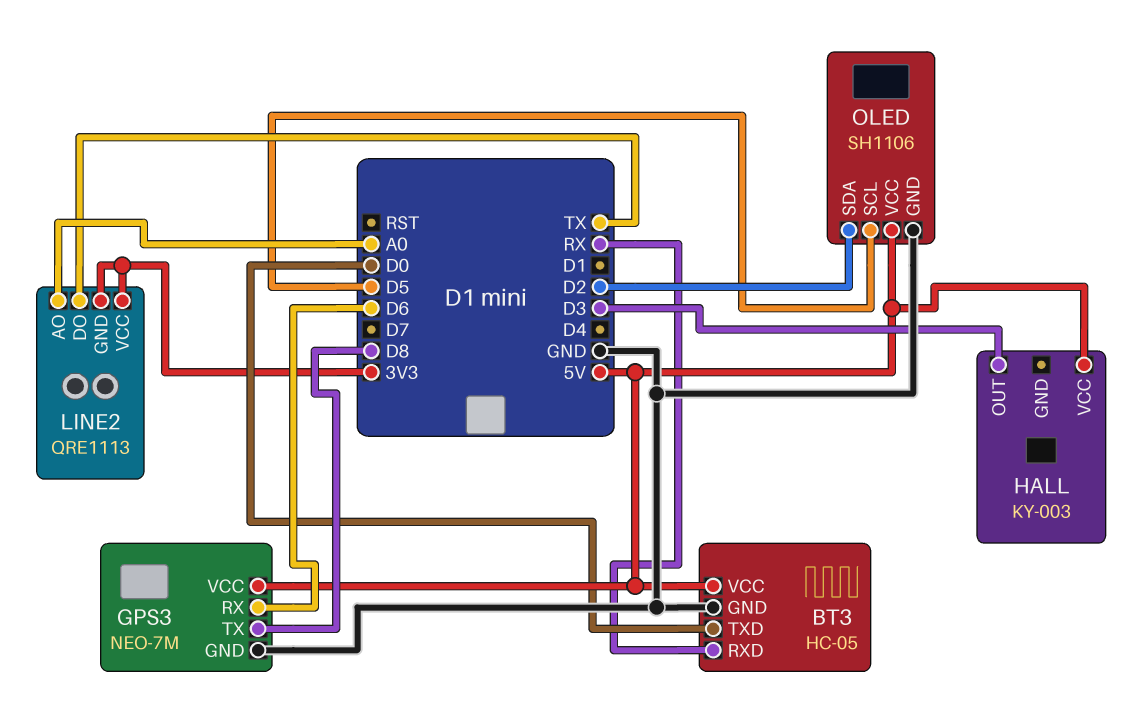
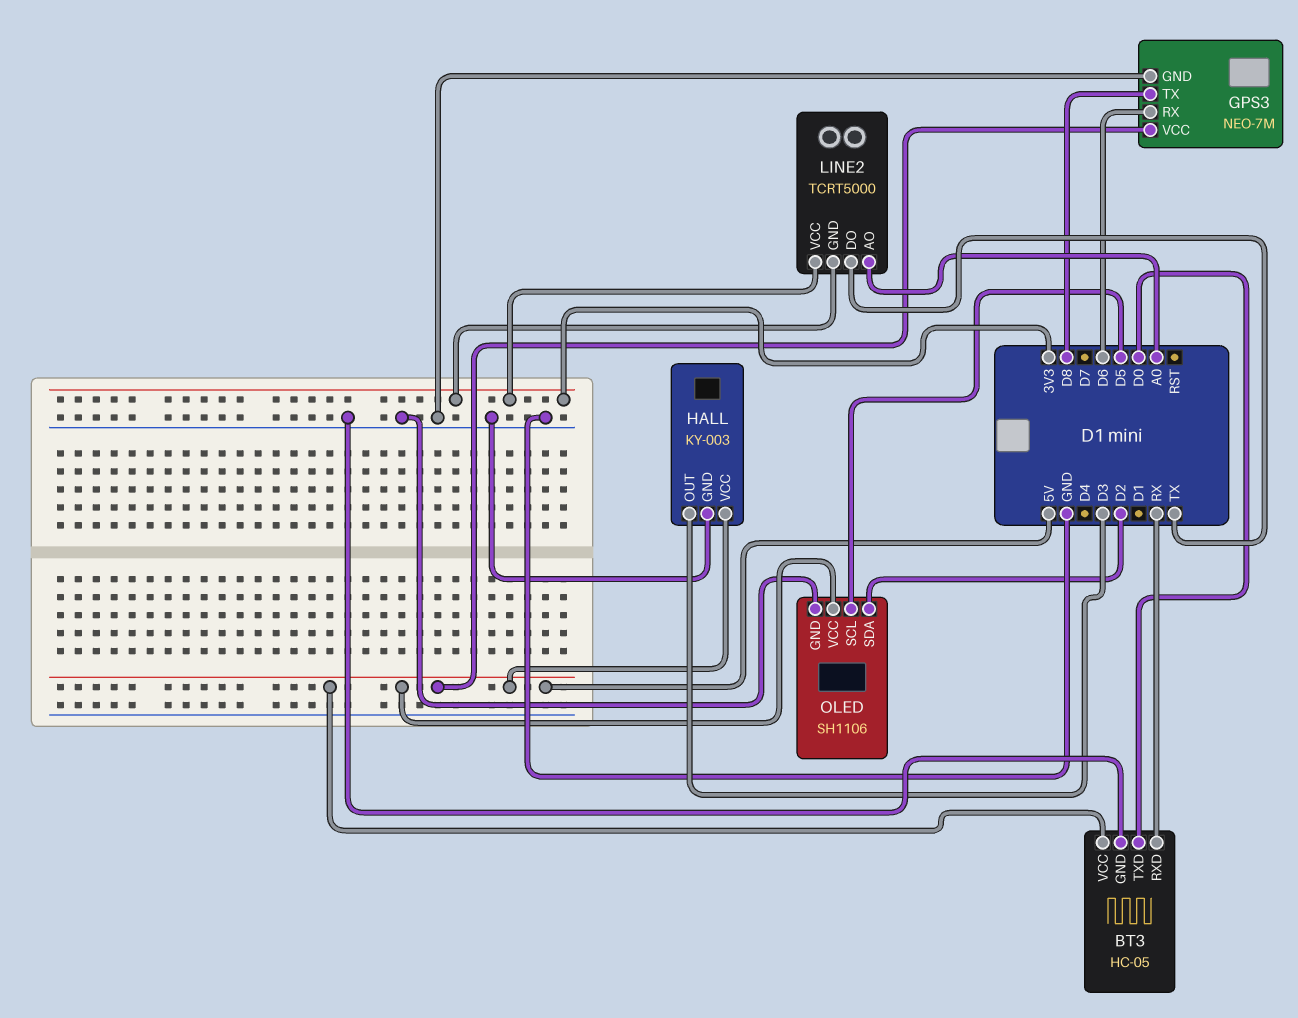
HALL pin GND: none -> GND
LINE2: QRE1113 -> TCRT5000

